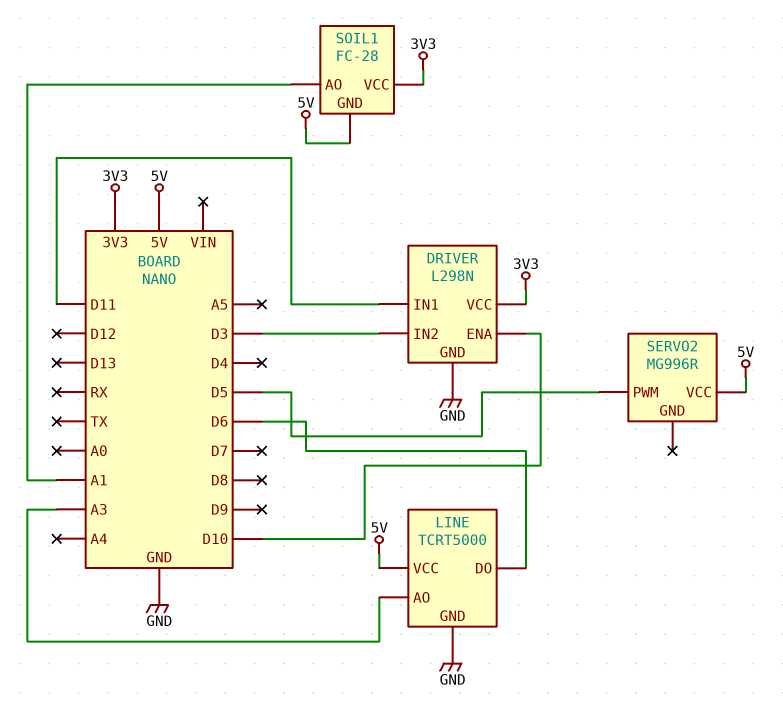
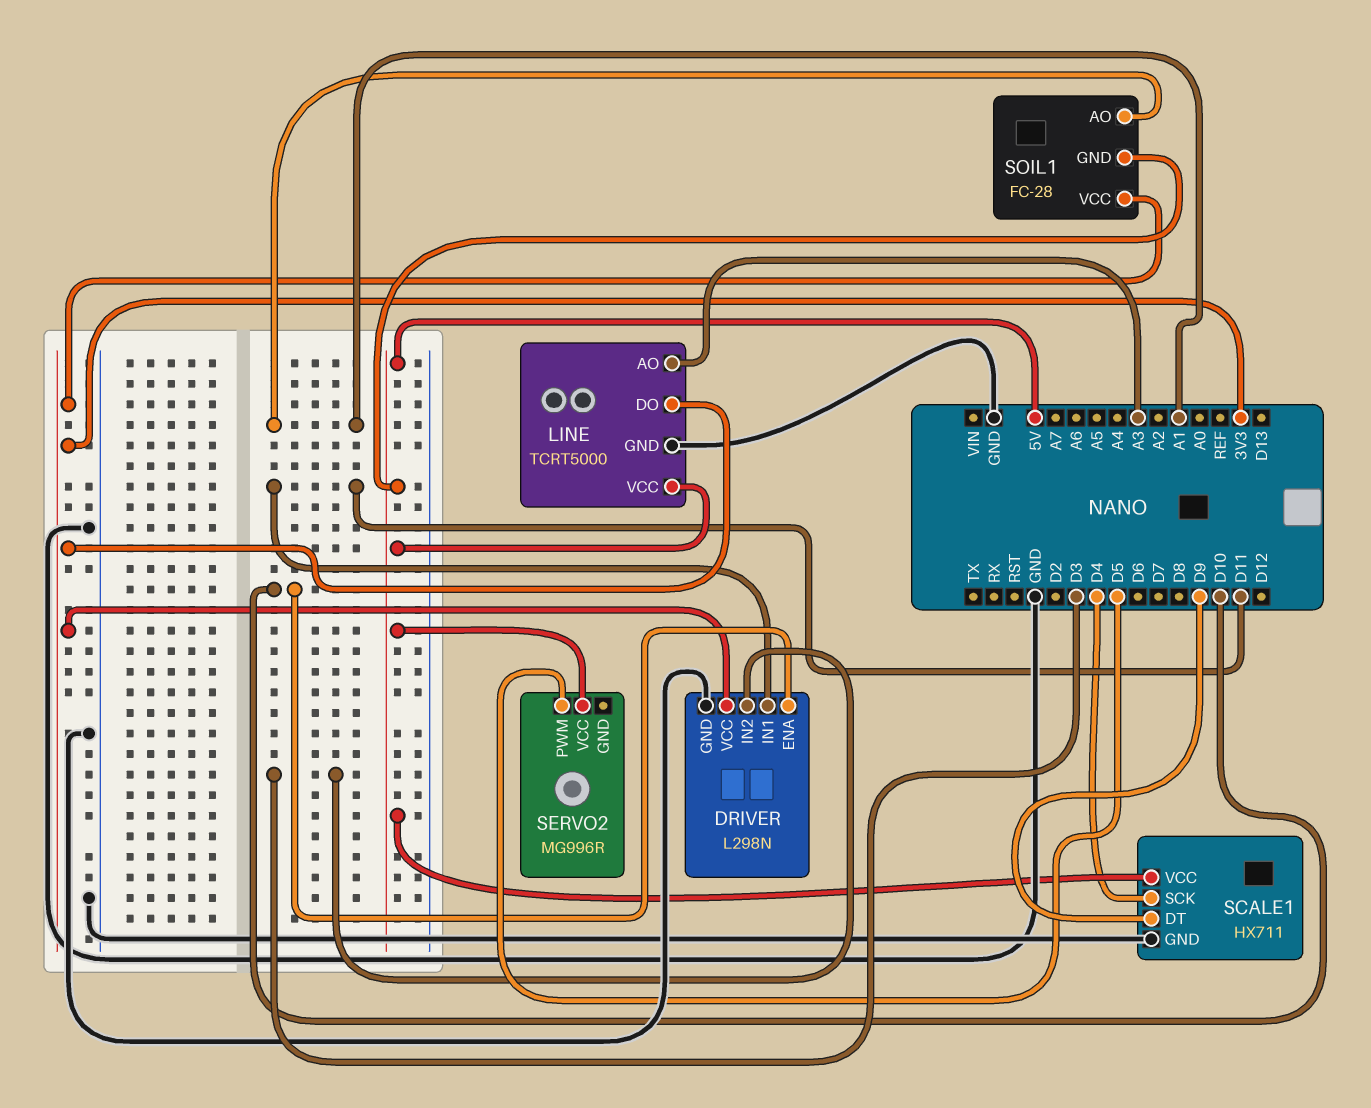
LINE pin DO: D6 -> 3V3
SCALE1: none -> HX711
SCALE1 pin DT: none -> D9
SCALE1 pin GND: none -> GND
SCALE1 pin SCK: none -> D4
SCALE1 pin VCC: none -> 5V

